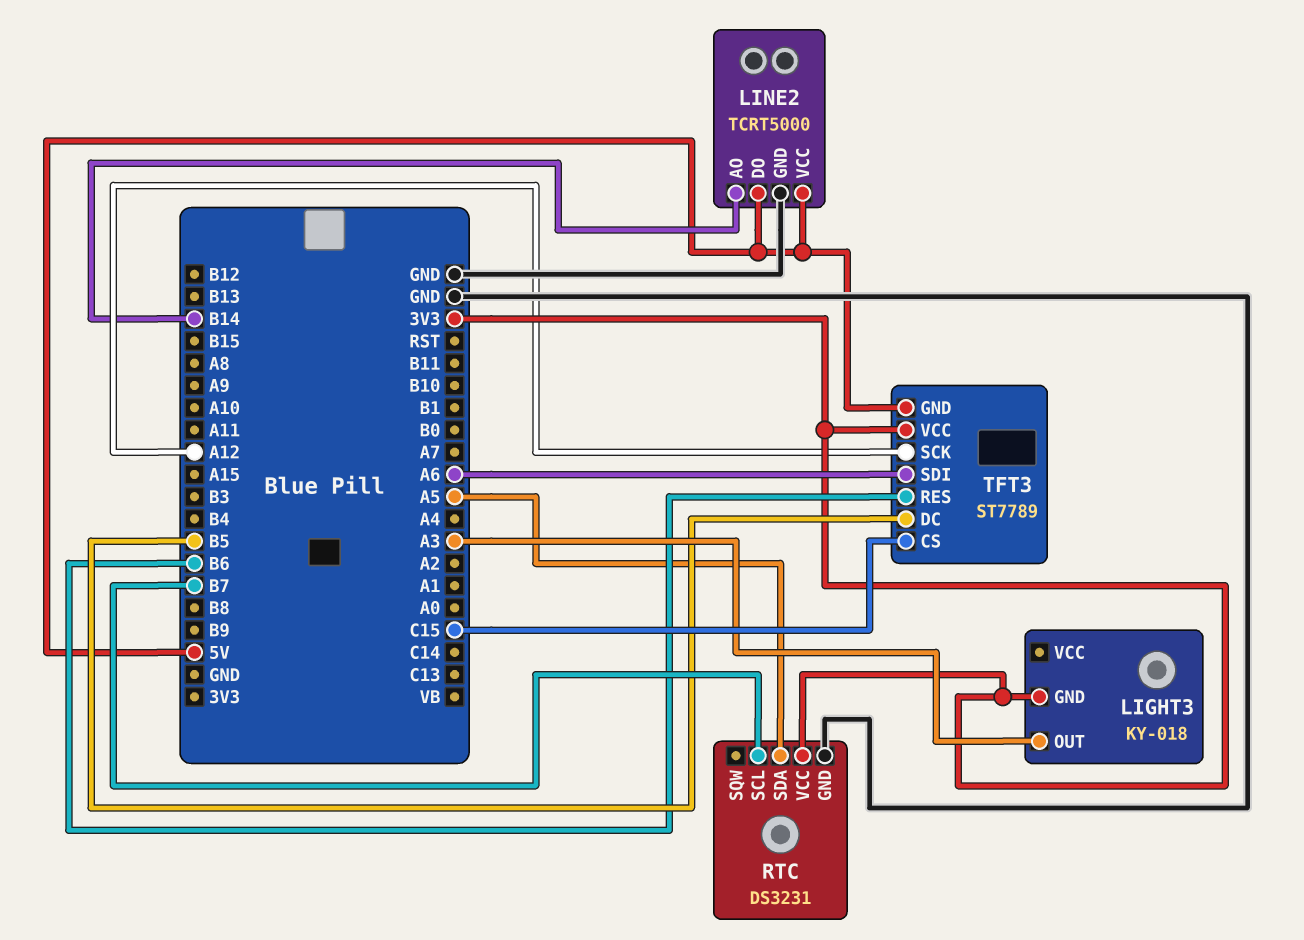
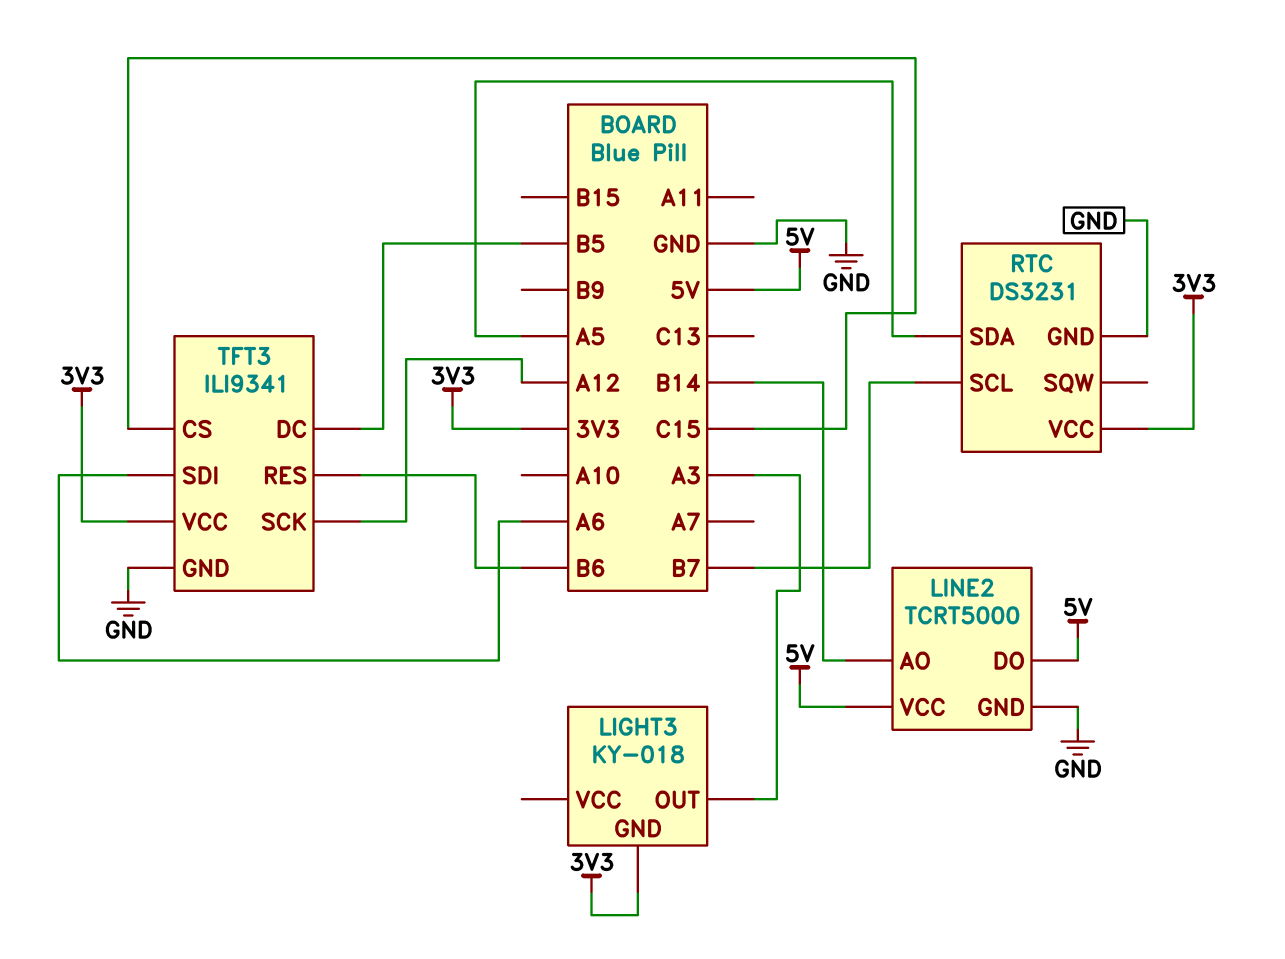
TFT3: ST7789 -> ILI9341
TFT3 pin GND: 5V -> GND

